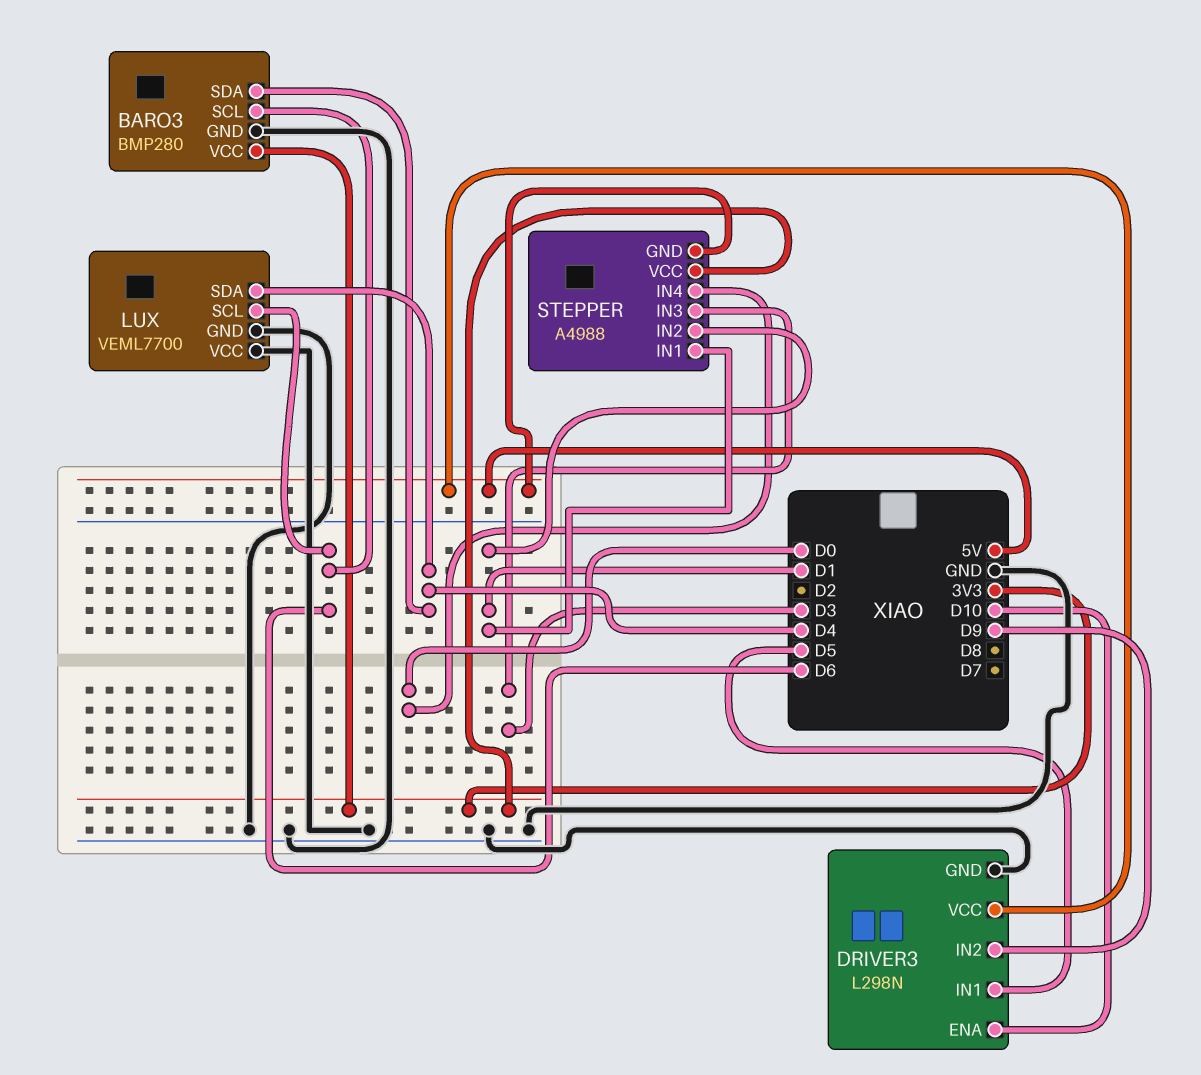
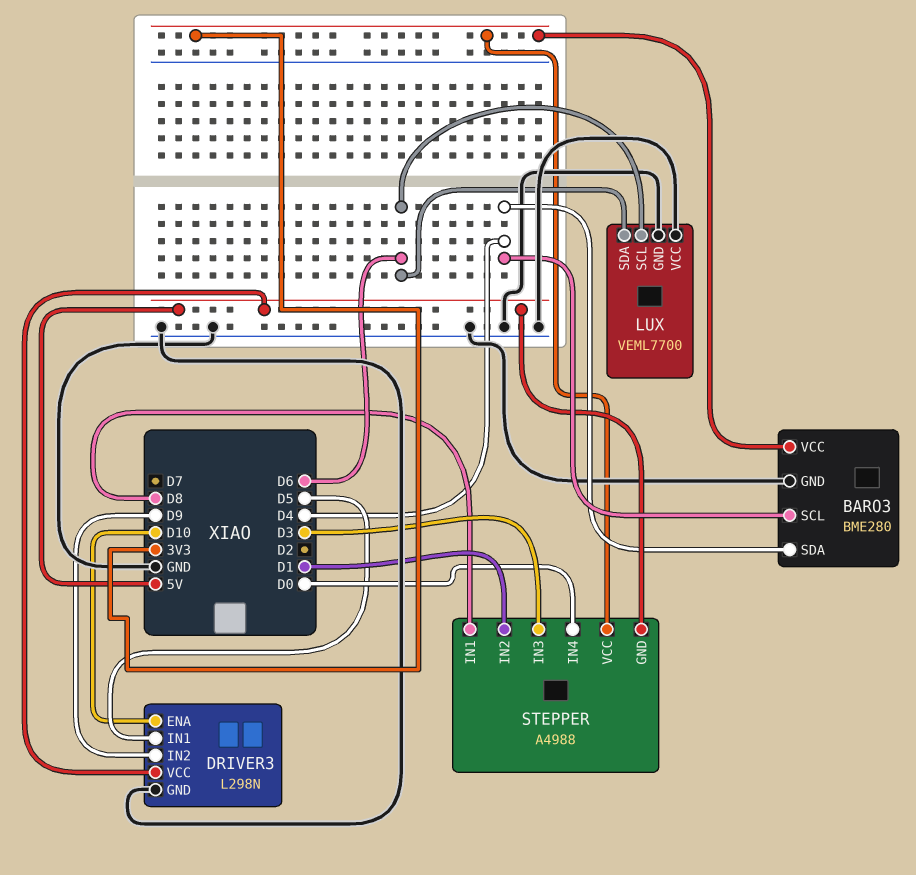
BARO3: BMP280 -> BME280
BARO3 pin SCL: D6 -> D4
LUX pin SDA: D4 -> D6
STEPPER pin IN1: D1 -> D8

